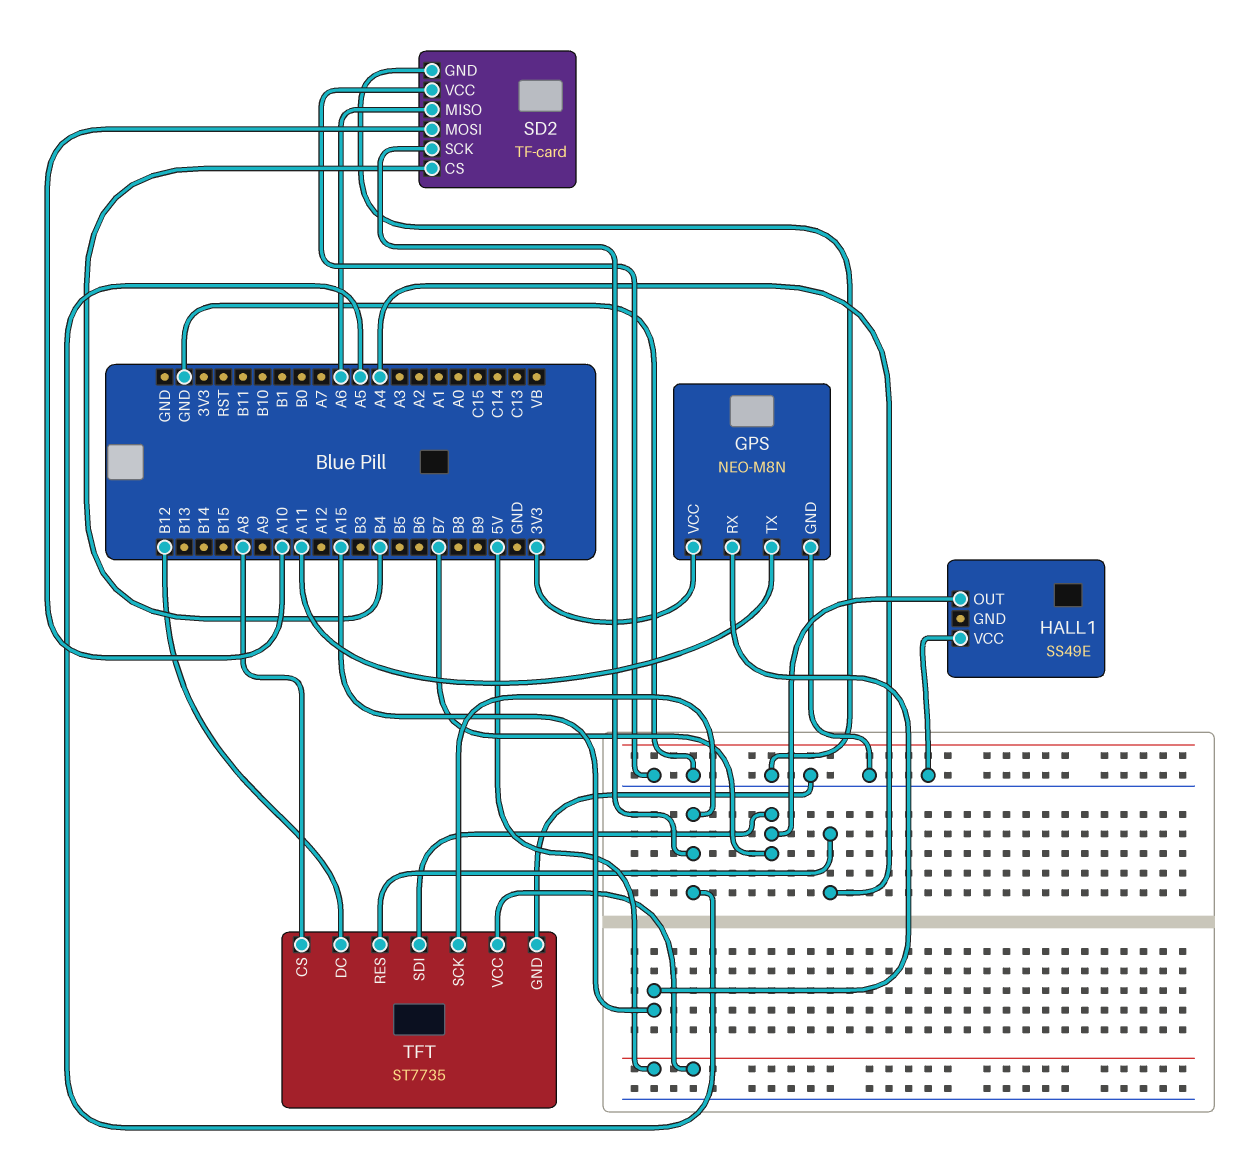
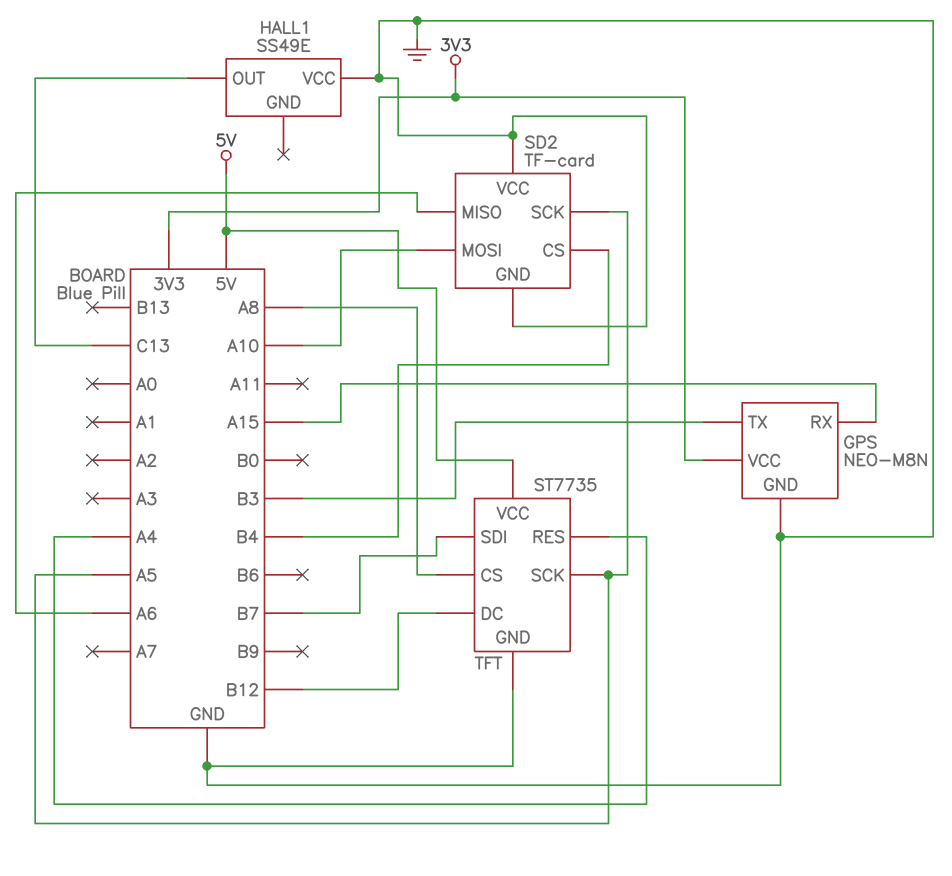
GPS pin TX: A11 -> B3
HALL1 pin OUT: B7 -> C13

